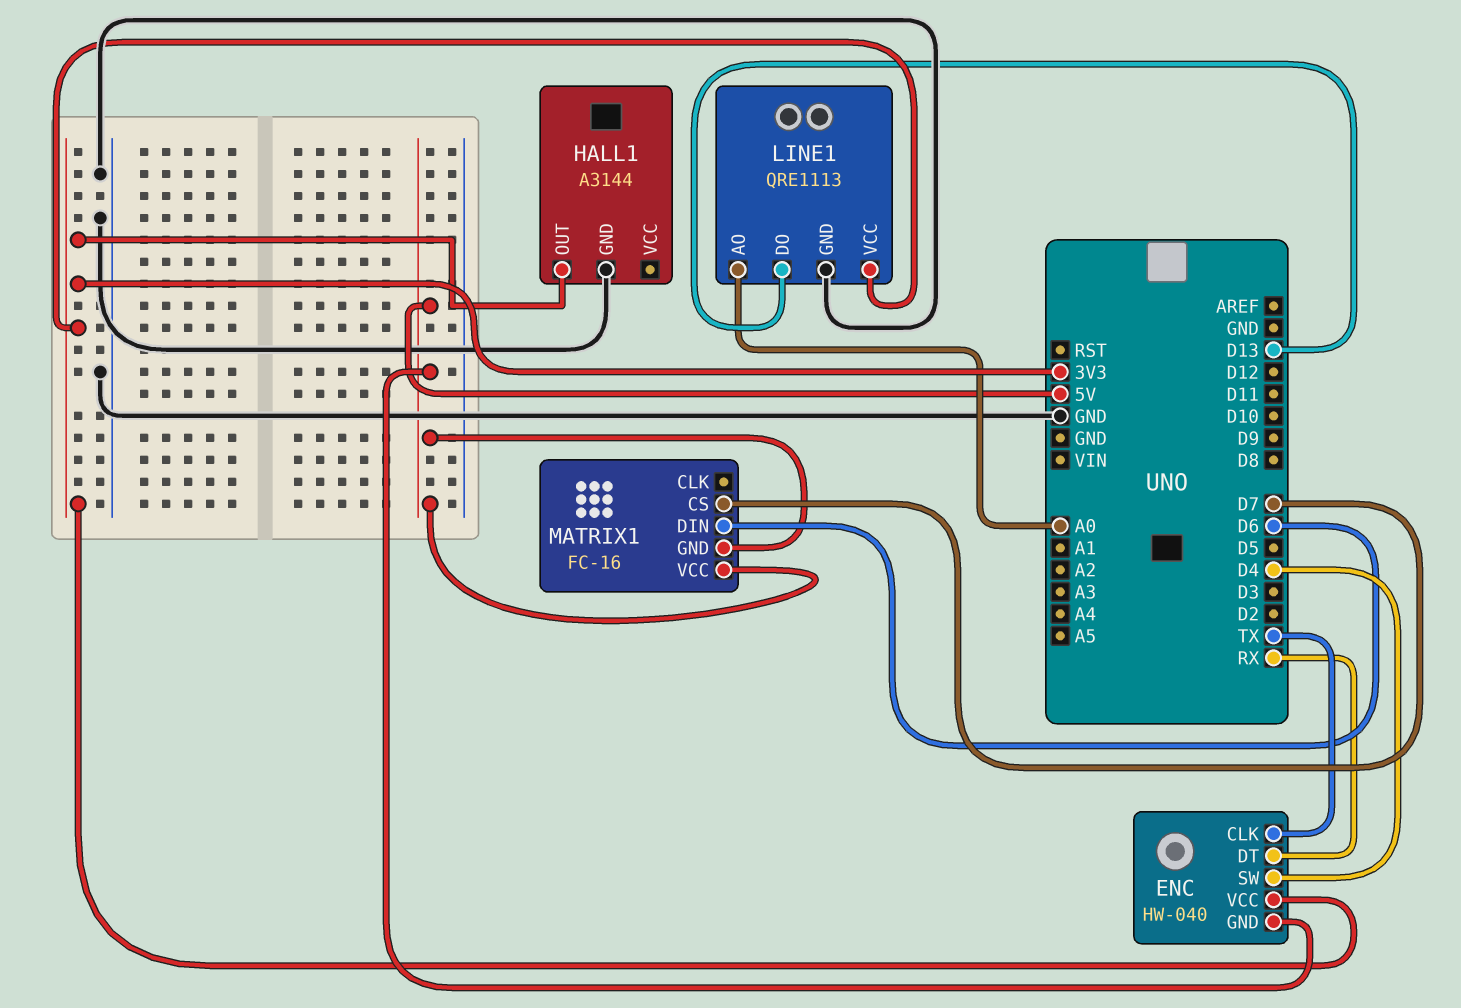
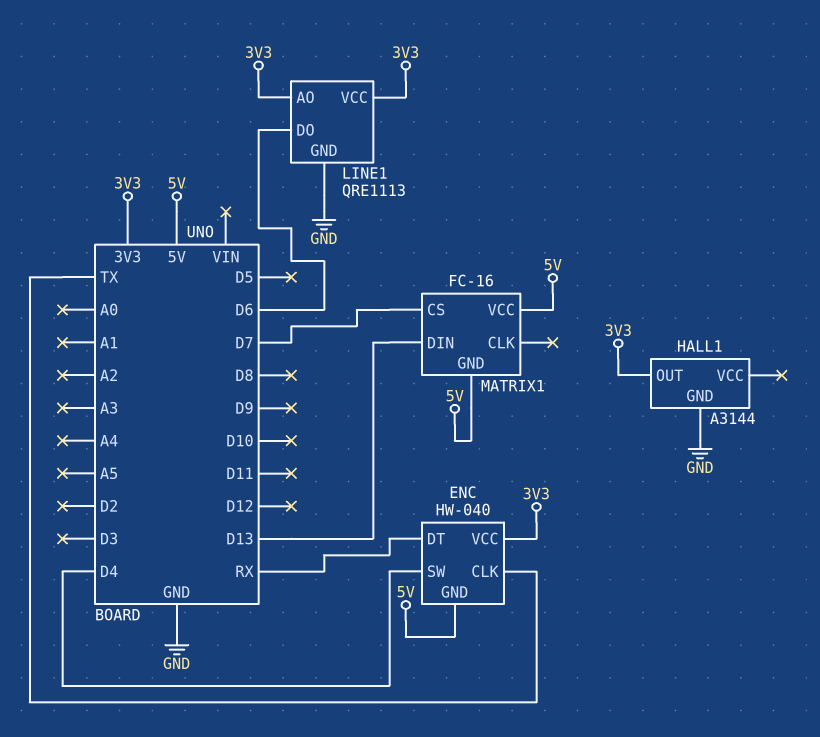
LINE1 pin AO: A0 -> 3V3
LINE1 pin DO: D13 -> D6
MATRIX1 pin DIN: D6 -> D13

